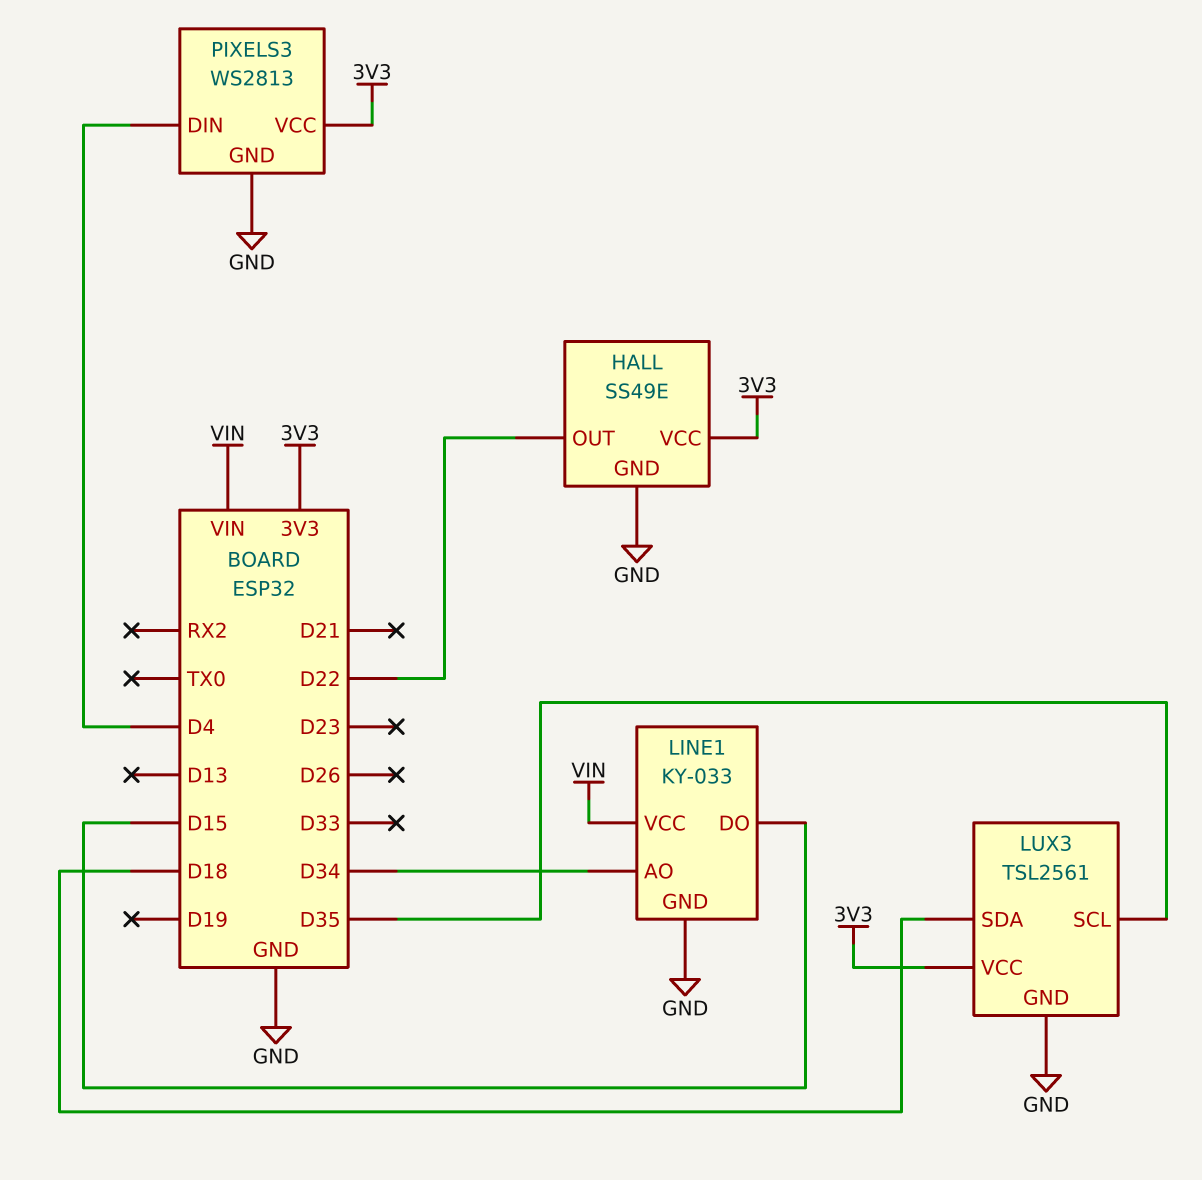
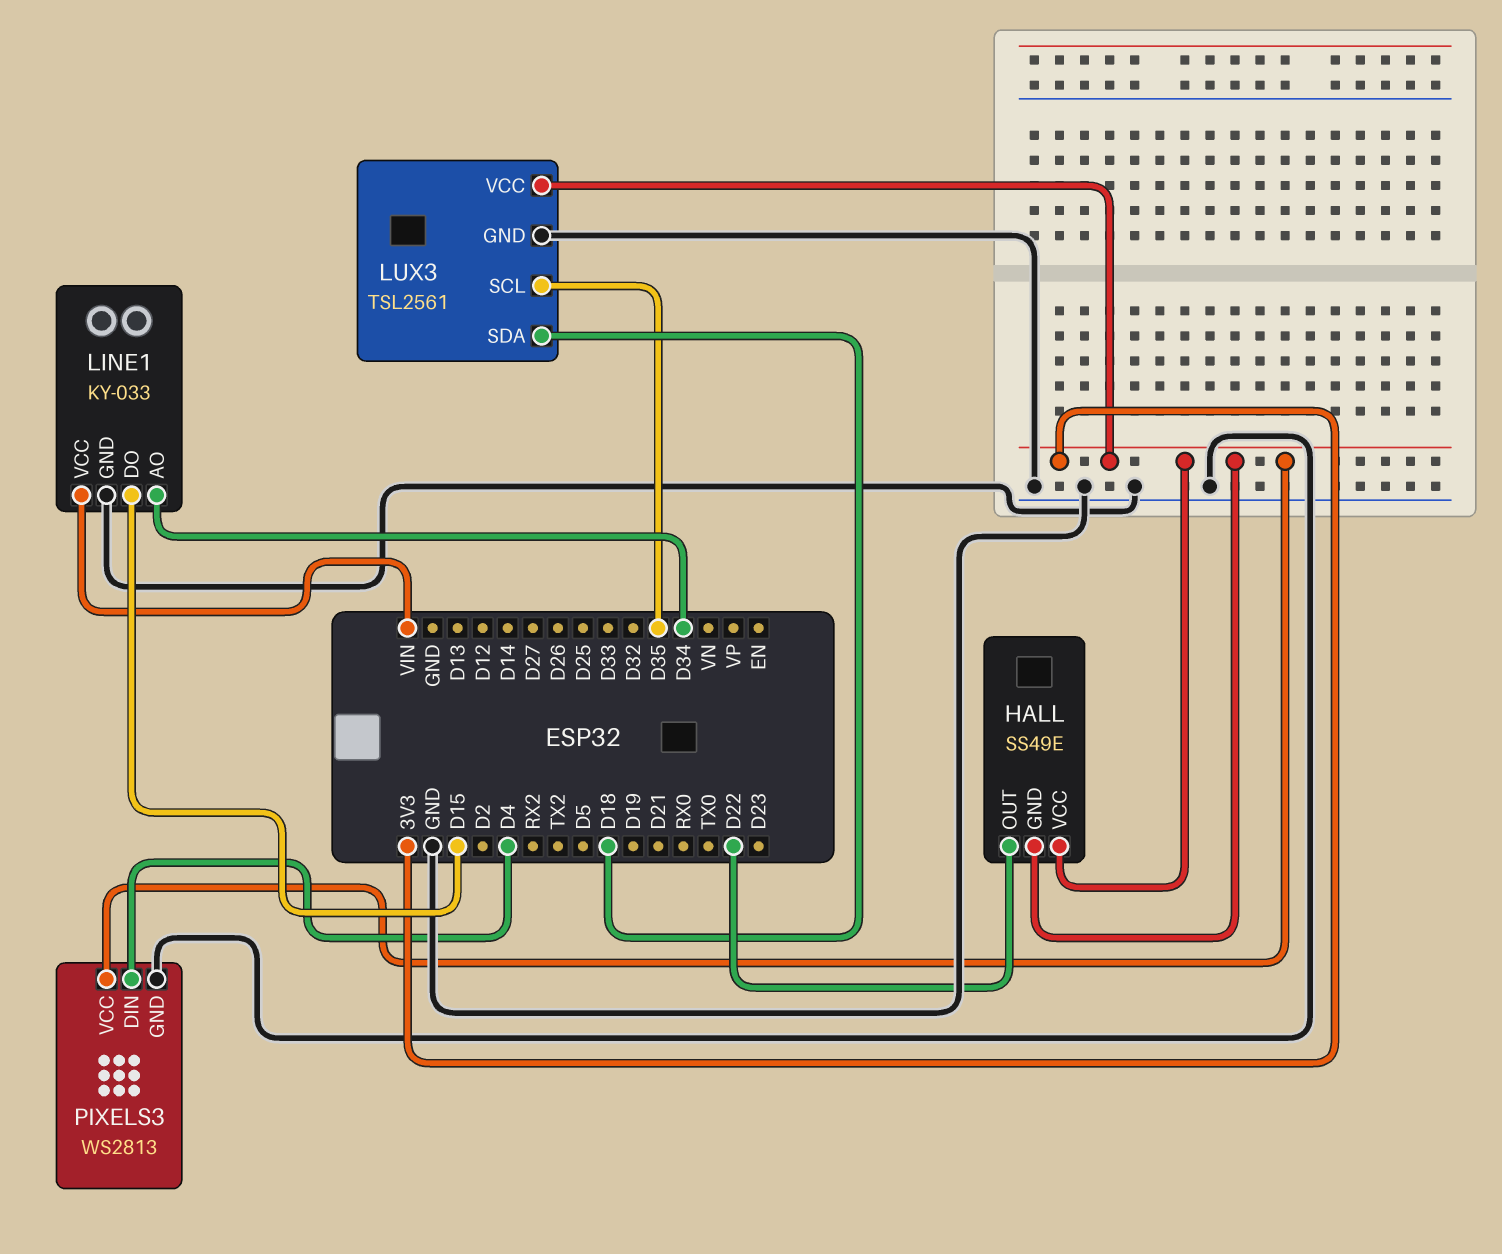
HALL pin GND: GND -> 3V3

